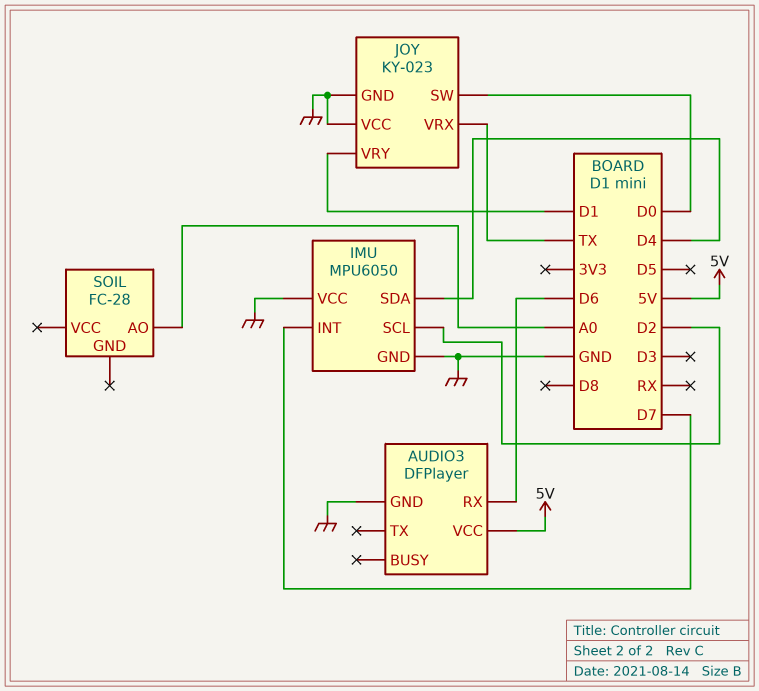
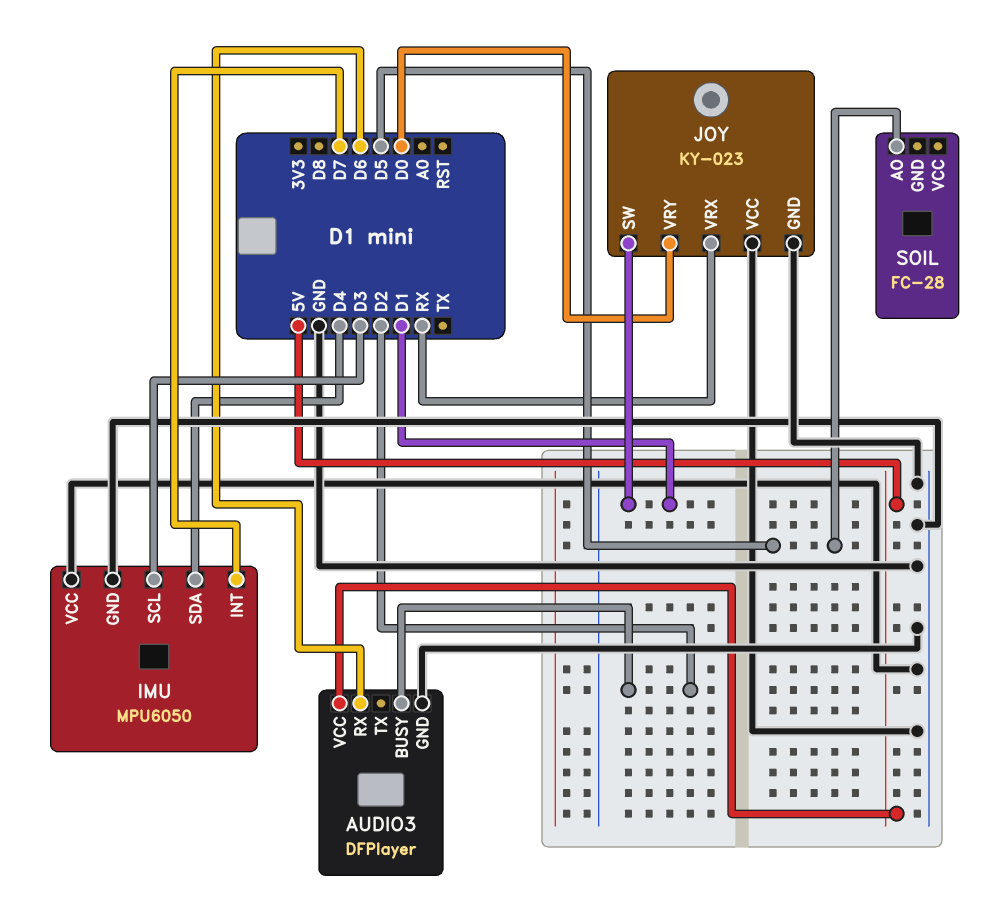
AUDIO3 pin BUSY: none -> D2
IMU pin SCL: D2 -> D3
JOY pin SW: D0 -> D1
JOY pin VRX: TX -> RX
JOY pin VRY: D1 -> D0
SOIL pin AO: A0 -> D5

